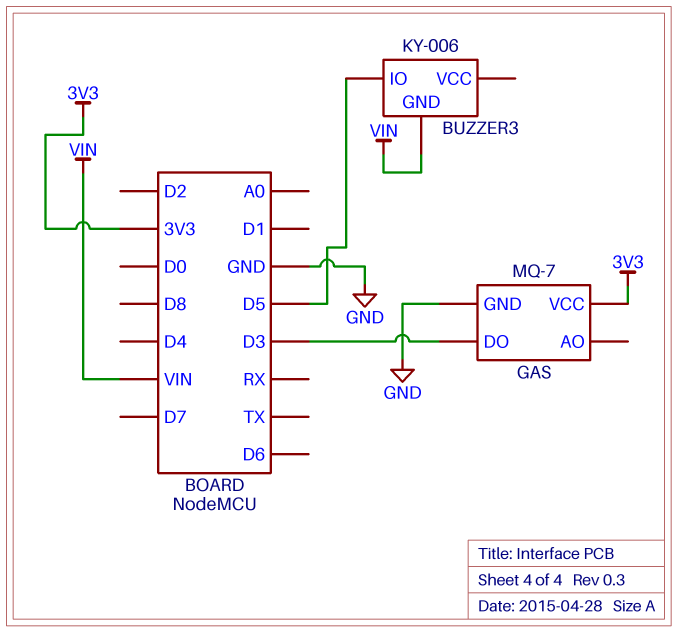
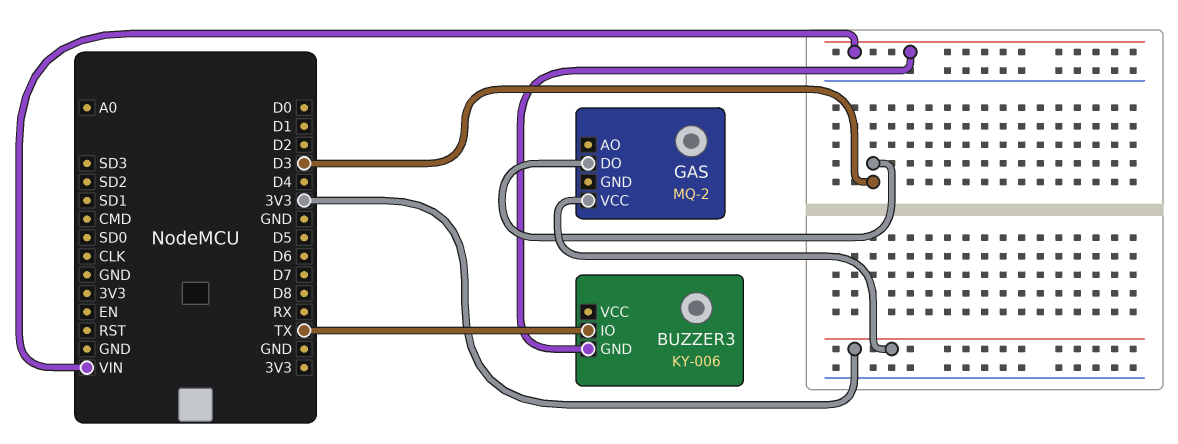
BUZZER3 pin IO: D5 -> TX
GAS: MQ-7 -> MQ-2
GAS pin GND: GND -> none

